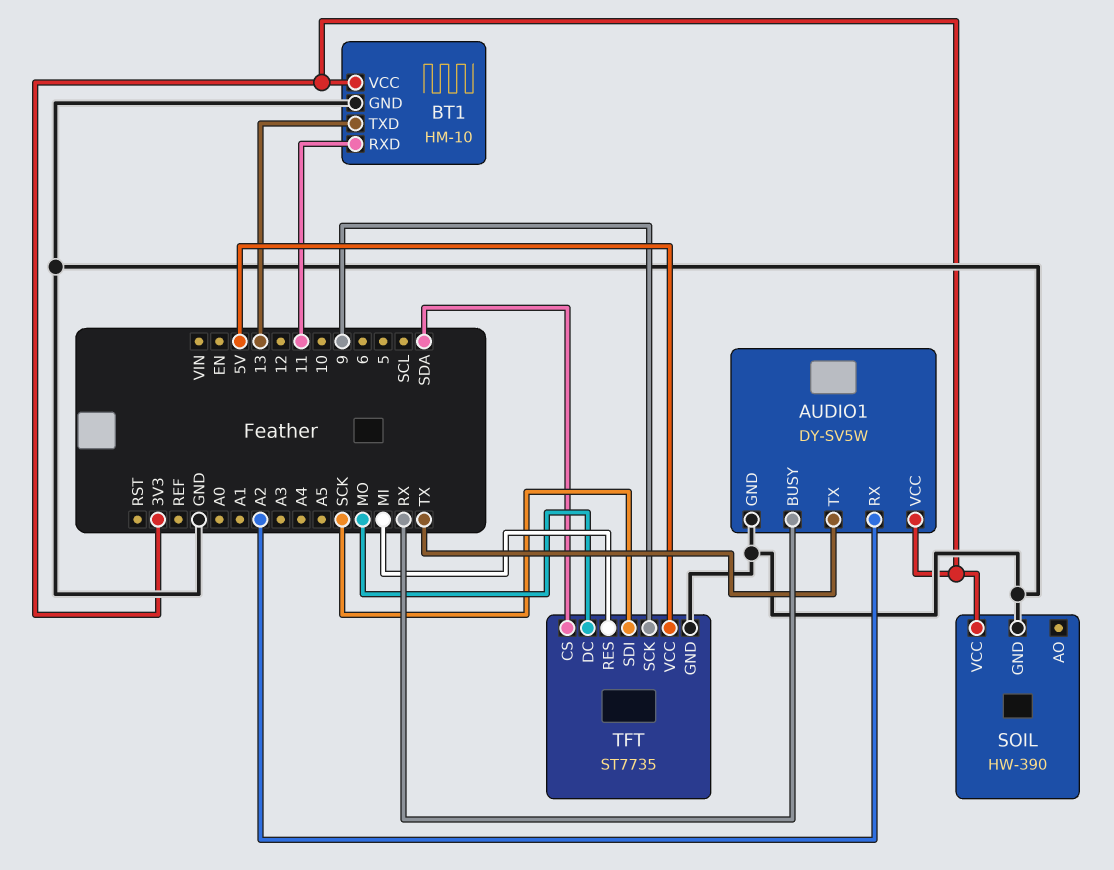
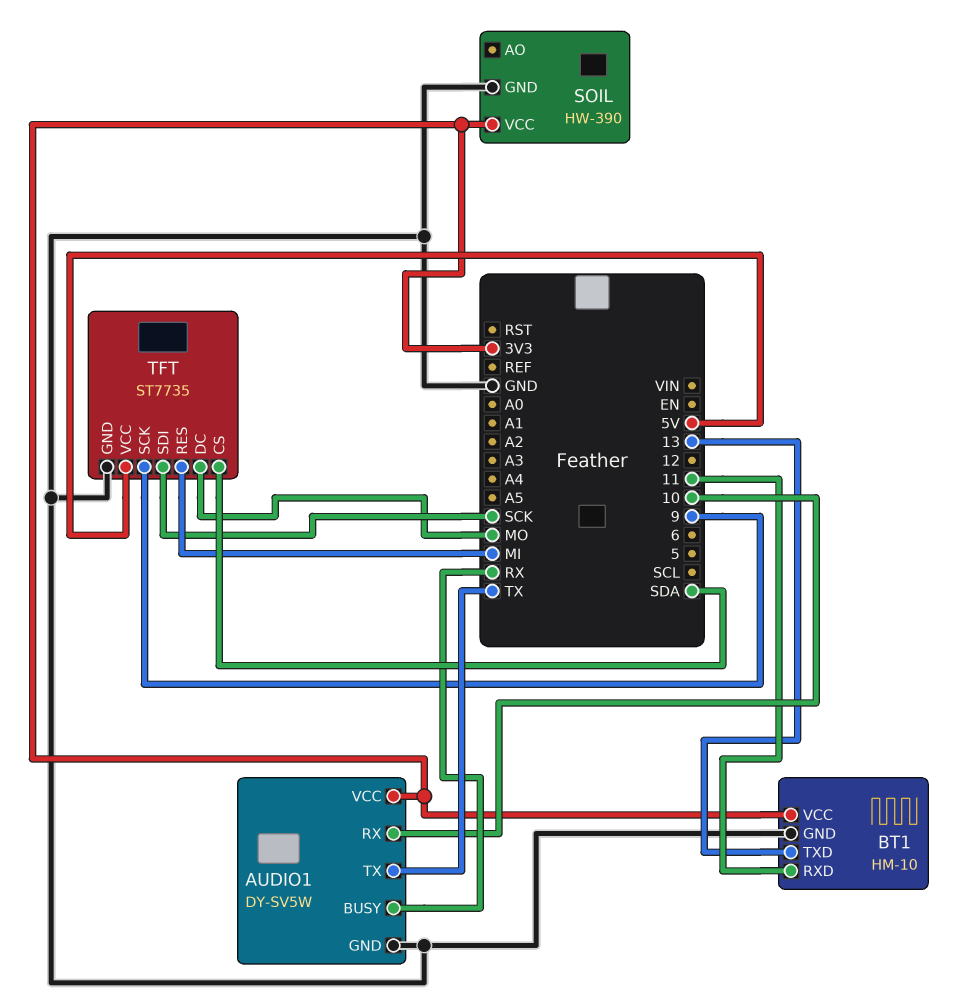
AUDIO1 pin RX: A2 -> 10

